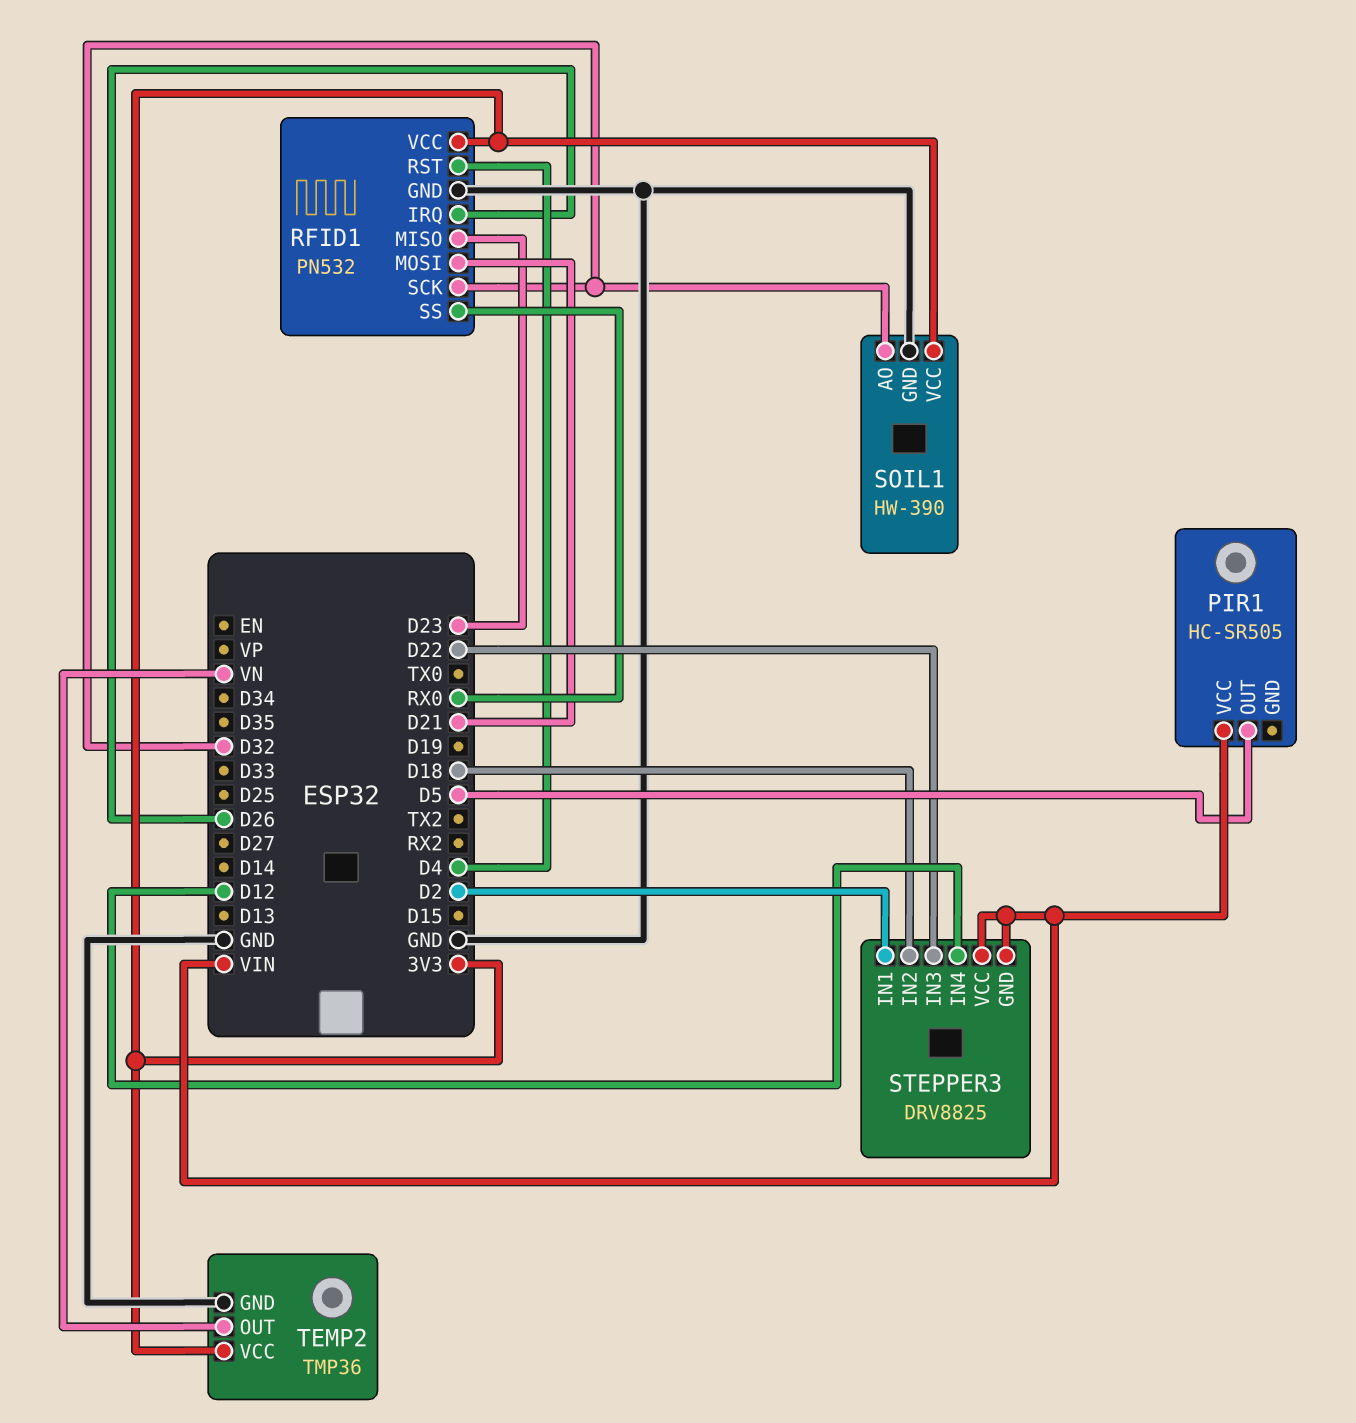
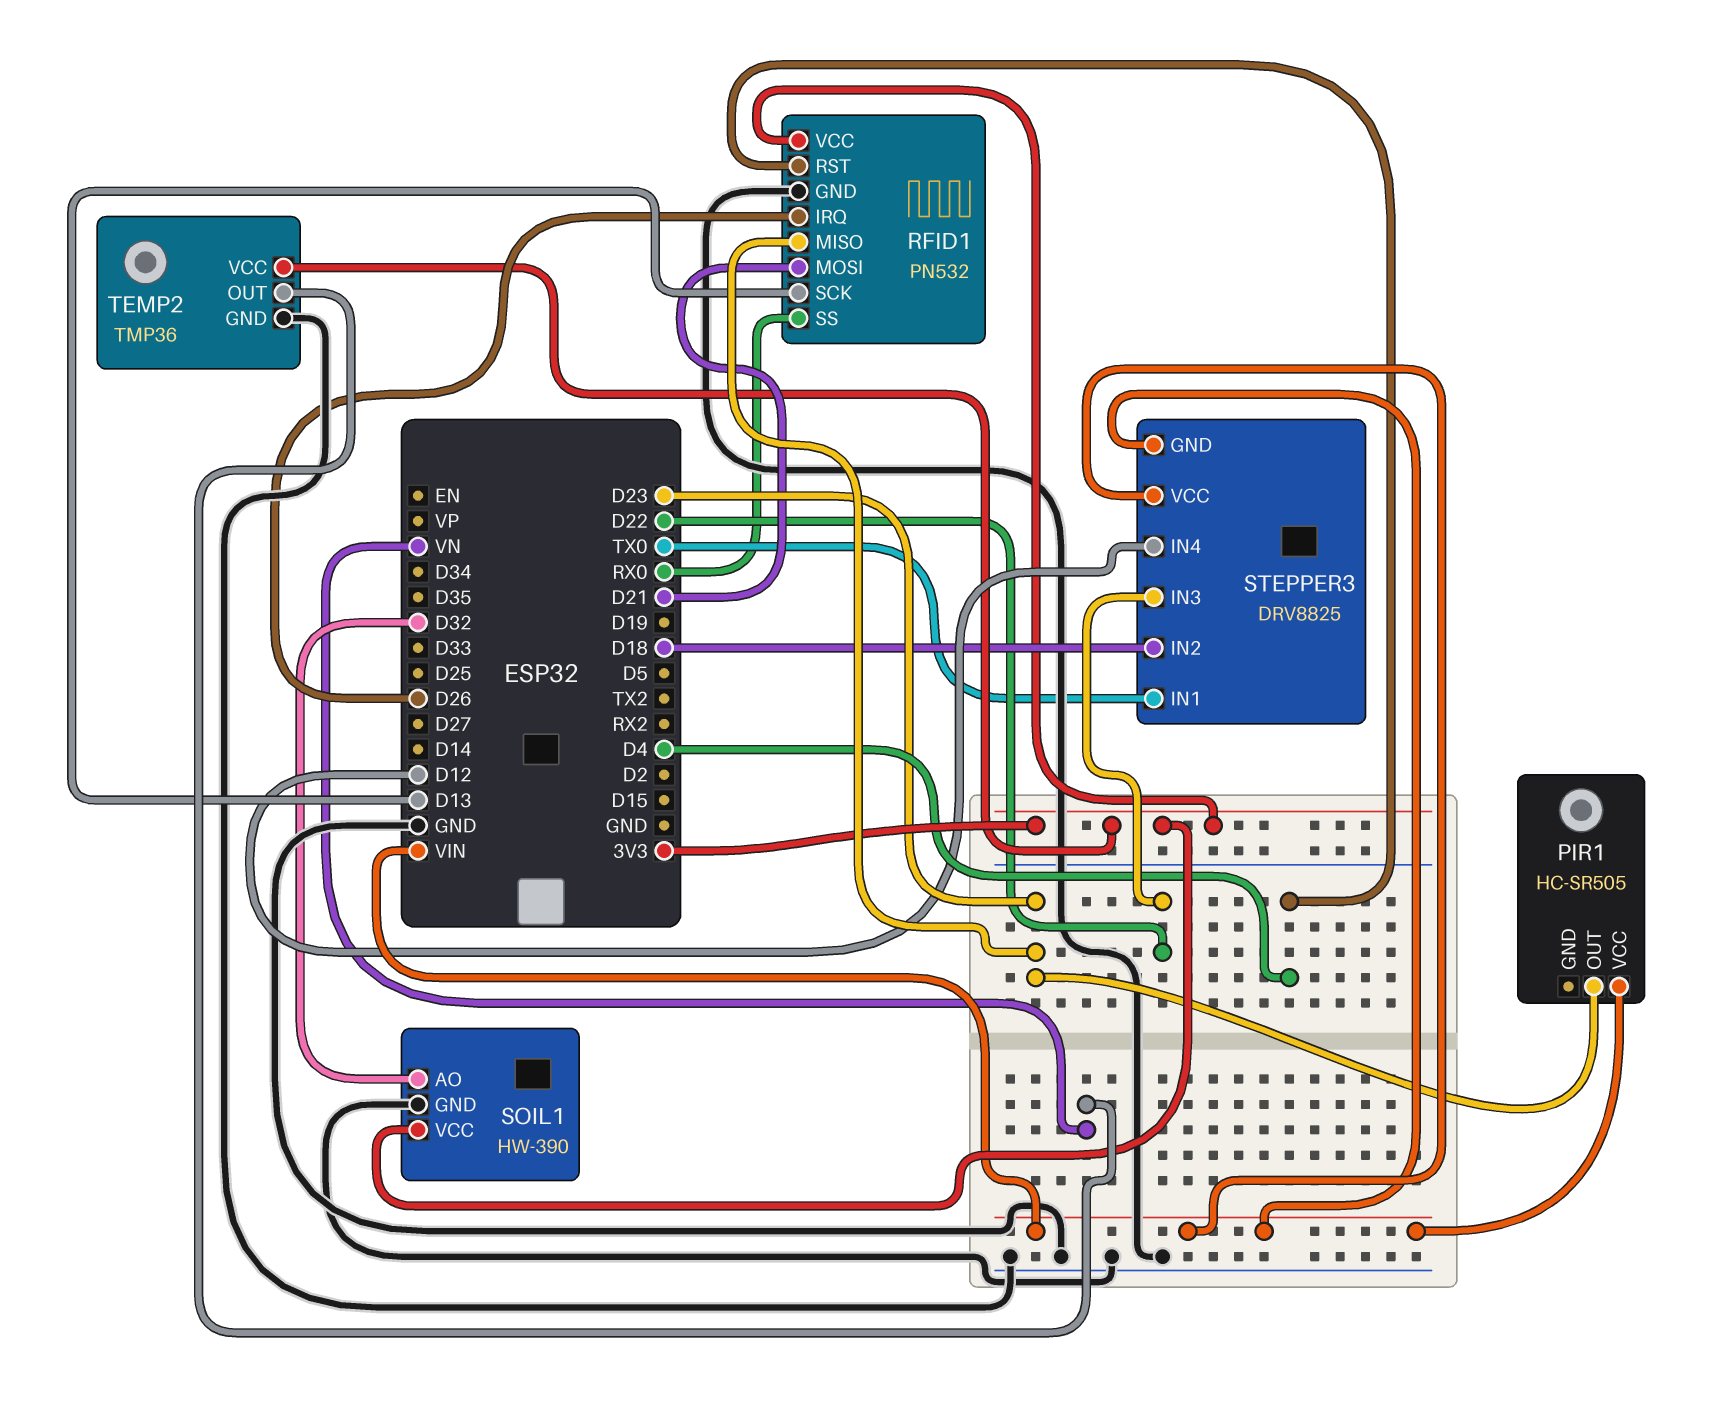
PIR1 pin OUT: D5 -> D23
RFID1 pin SCK: D32 -> D13
STEPPER3 pin IN1: D2 -> TX0

